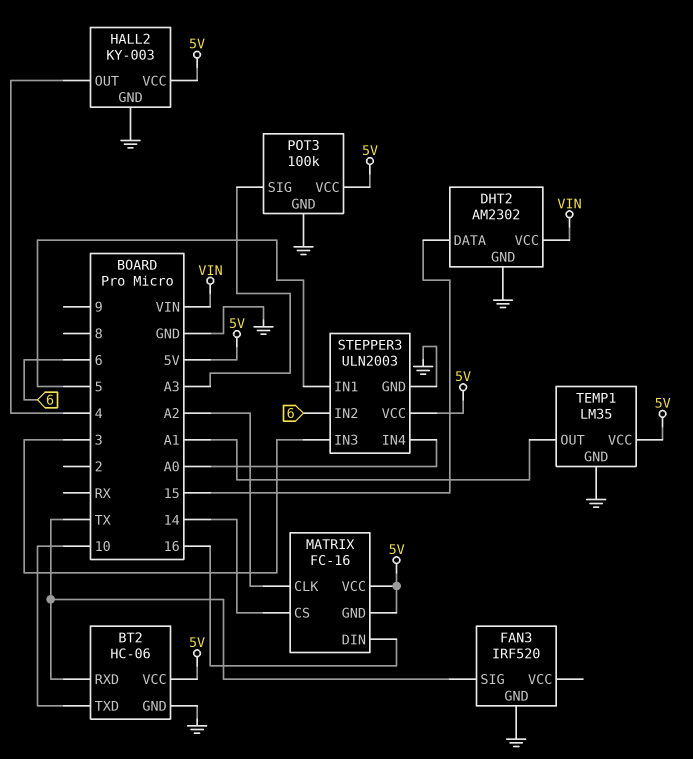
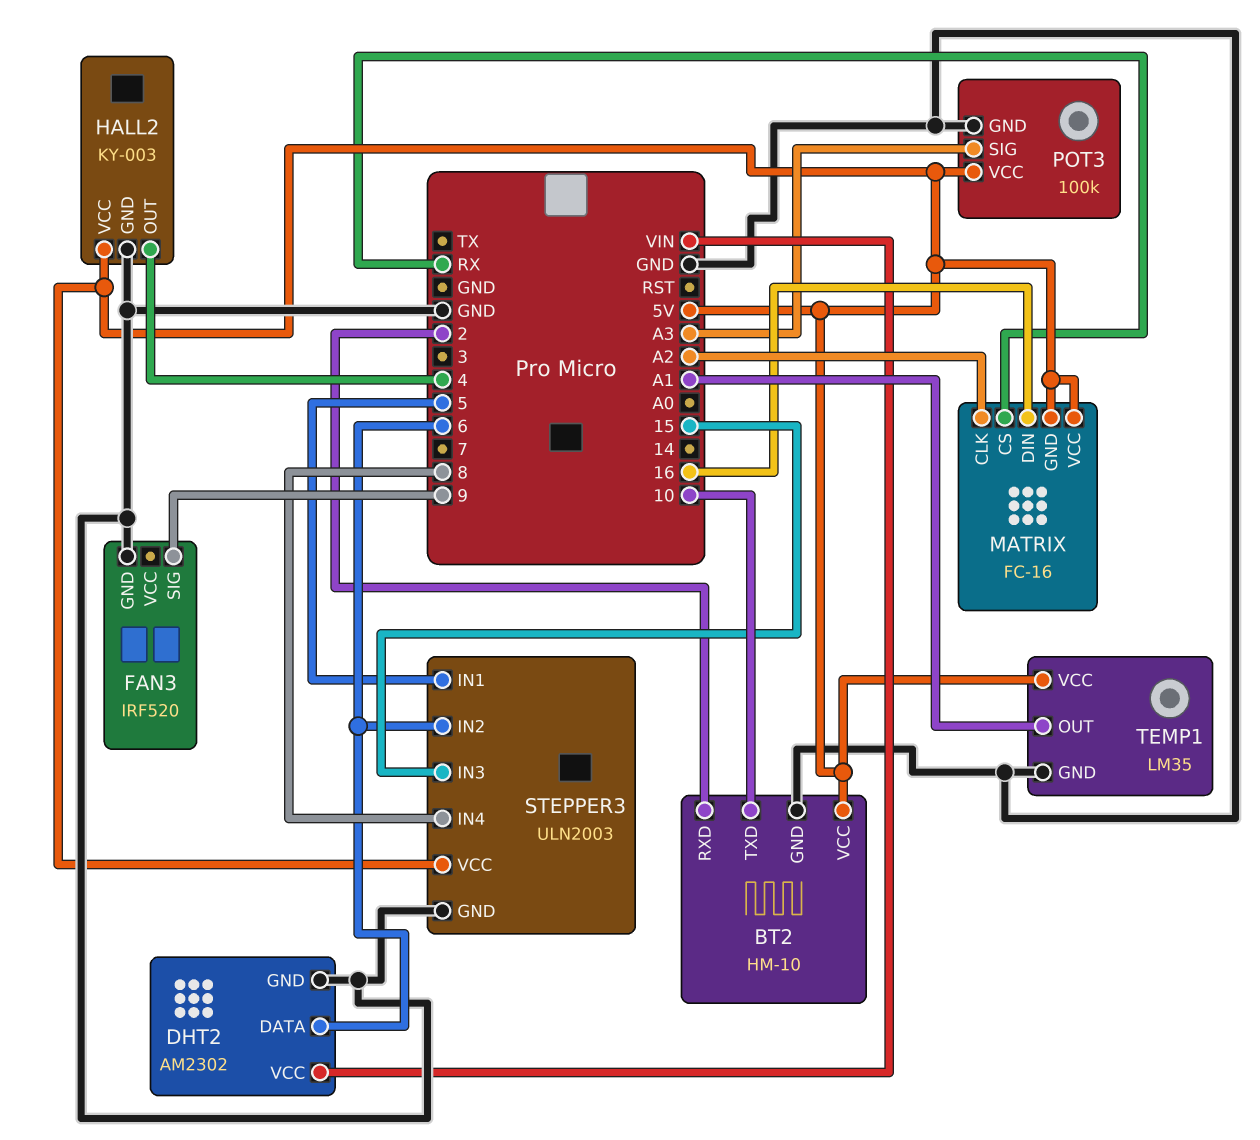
BT2: HC-06 -> HM-10
BT2 pin RXD: TX -> 2
DHT2 pin DATA: 15 -> 6
FAN3 pin SIG: TX -> 9
MATRIX pin CS: 14 -> RX
STEPPER3 pin IN3: 3 -> 15
STEPPER3 pin IN4: A0 -> 8

